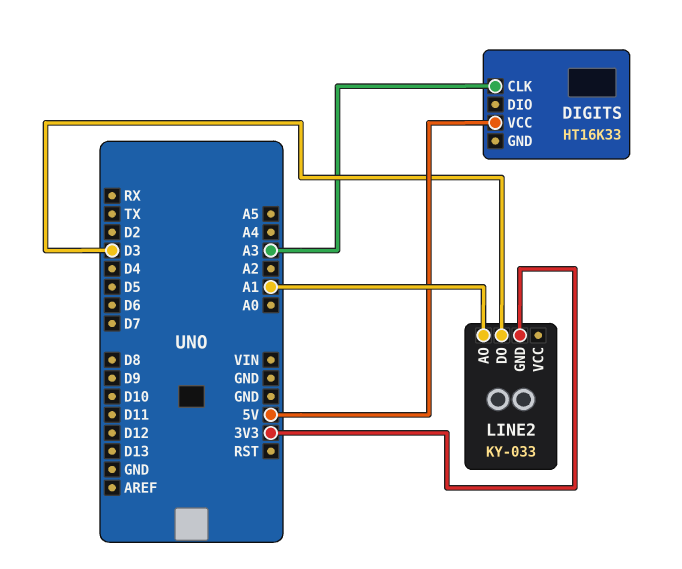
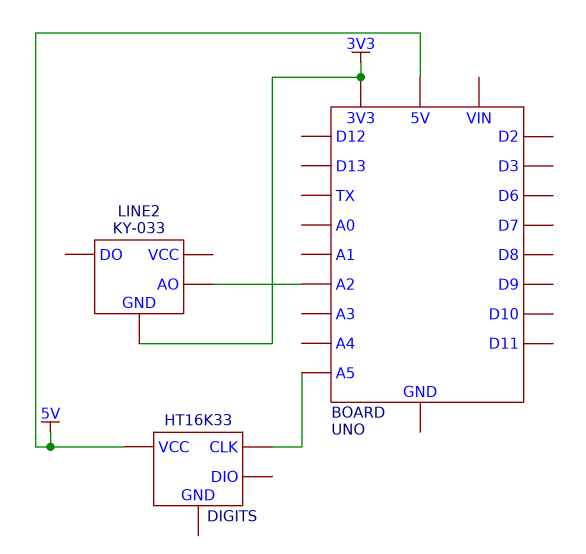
DIGITS pin CLK: A3 -> A5
LINE2 pin AO: A1 -> A2
LINE2 pin DO: D3 -> none

